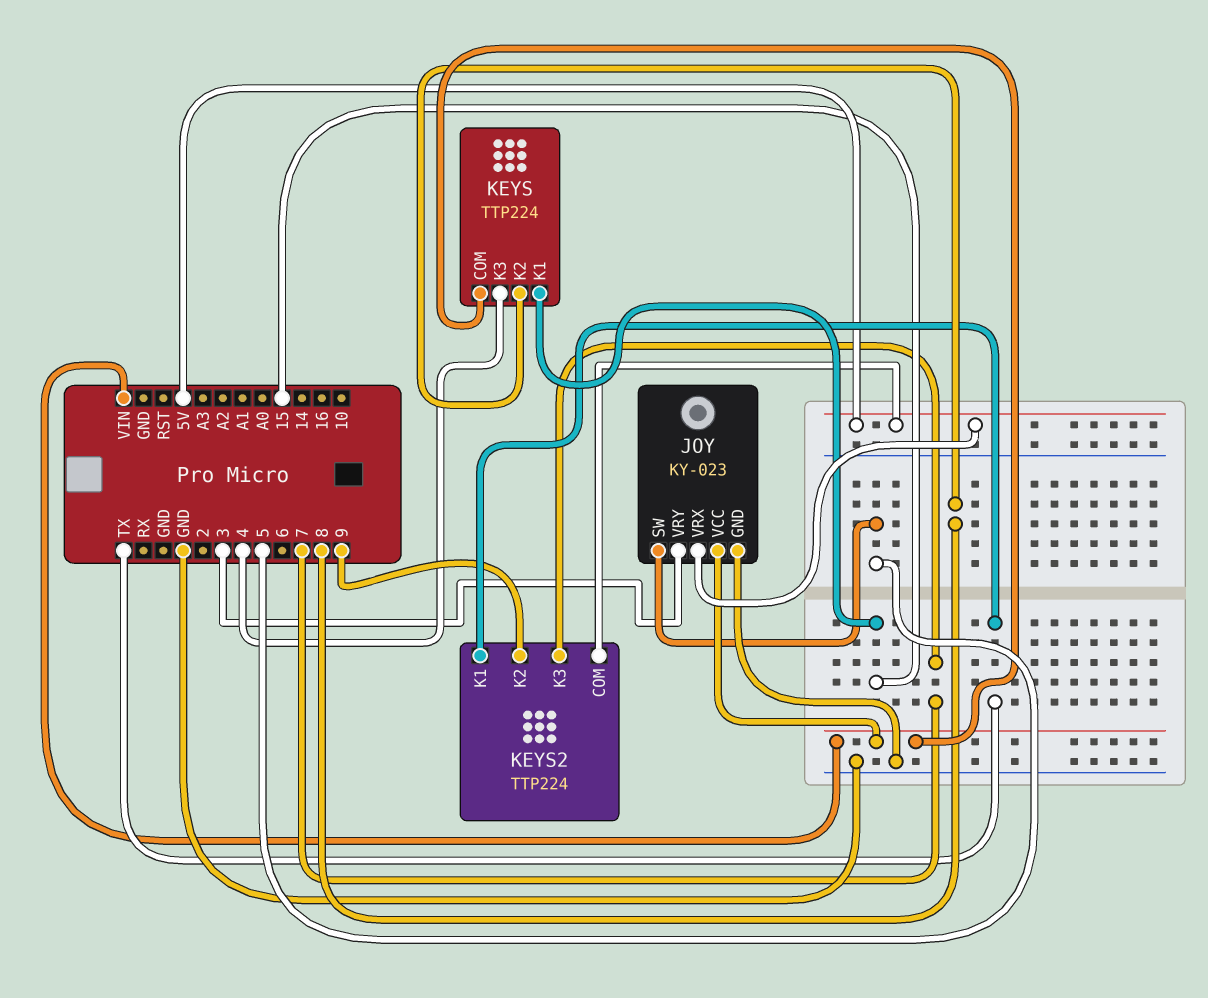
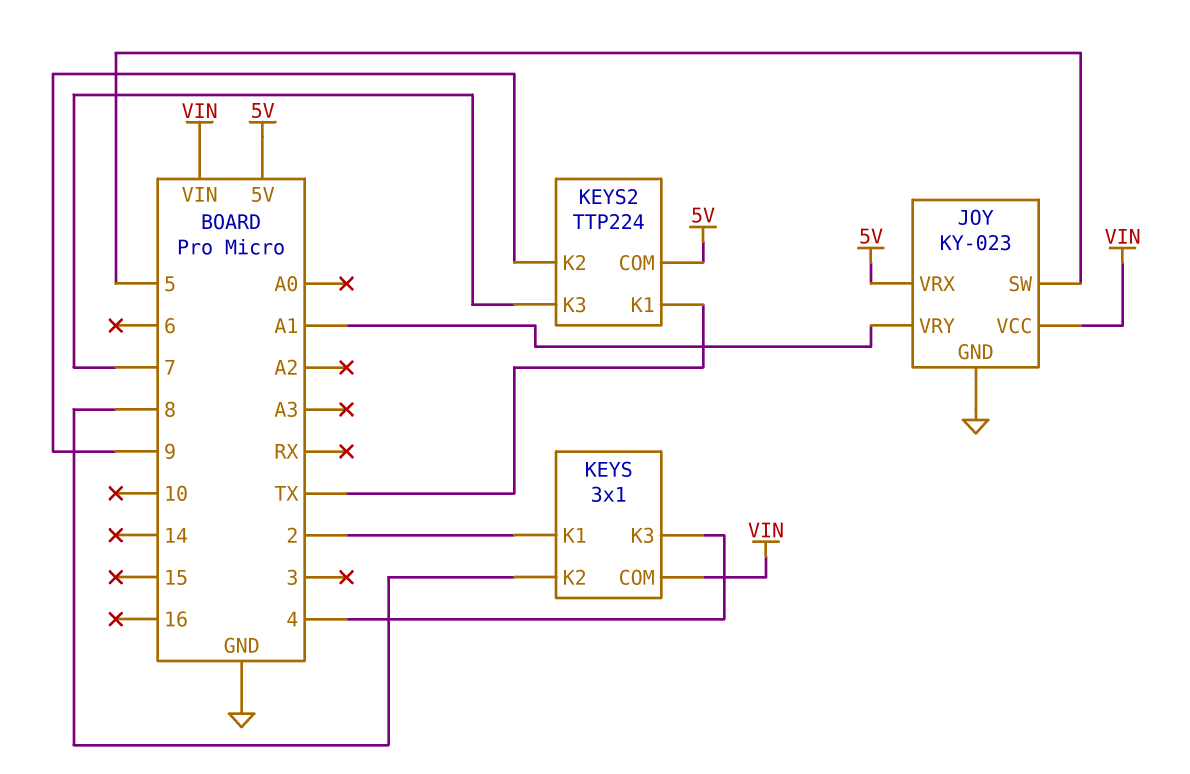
JOY pin VRY: 3 -> A1
KEYS: TTP224 -> 3x1
KEYS pin K1: 15 -> 2

